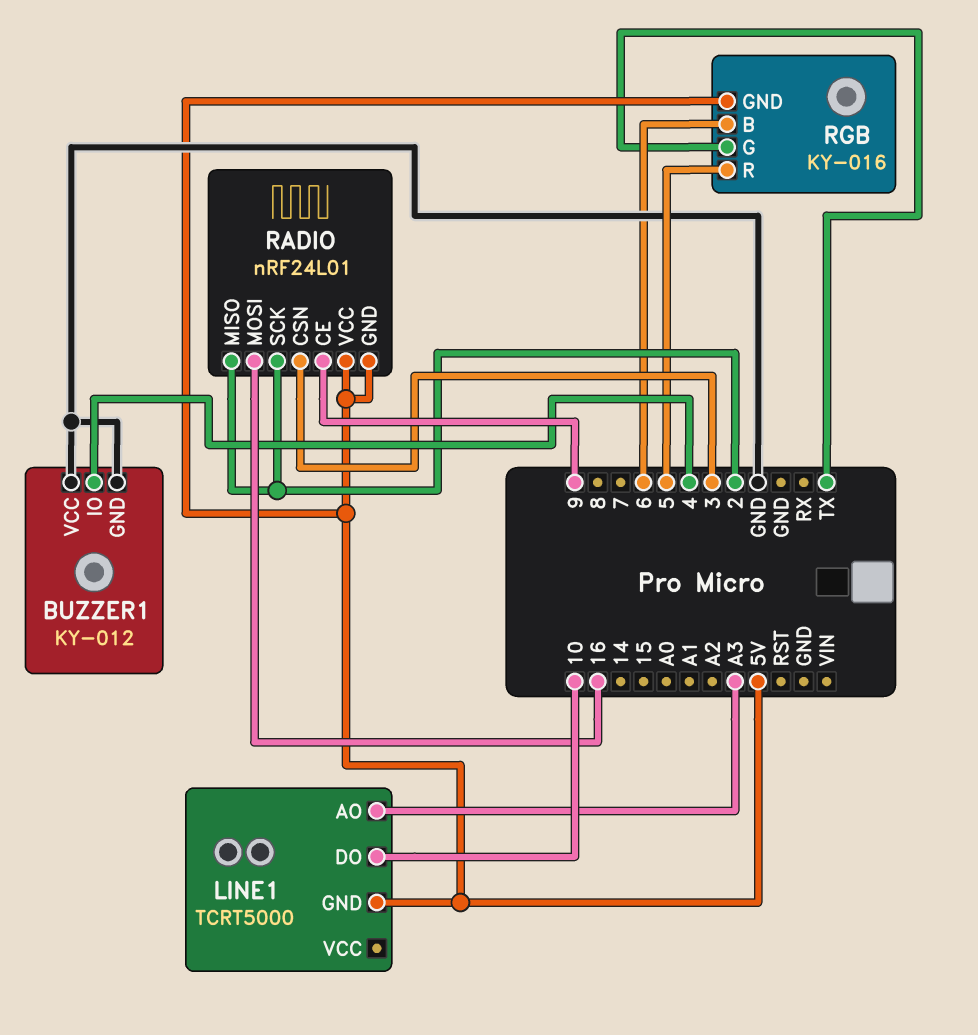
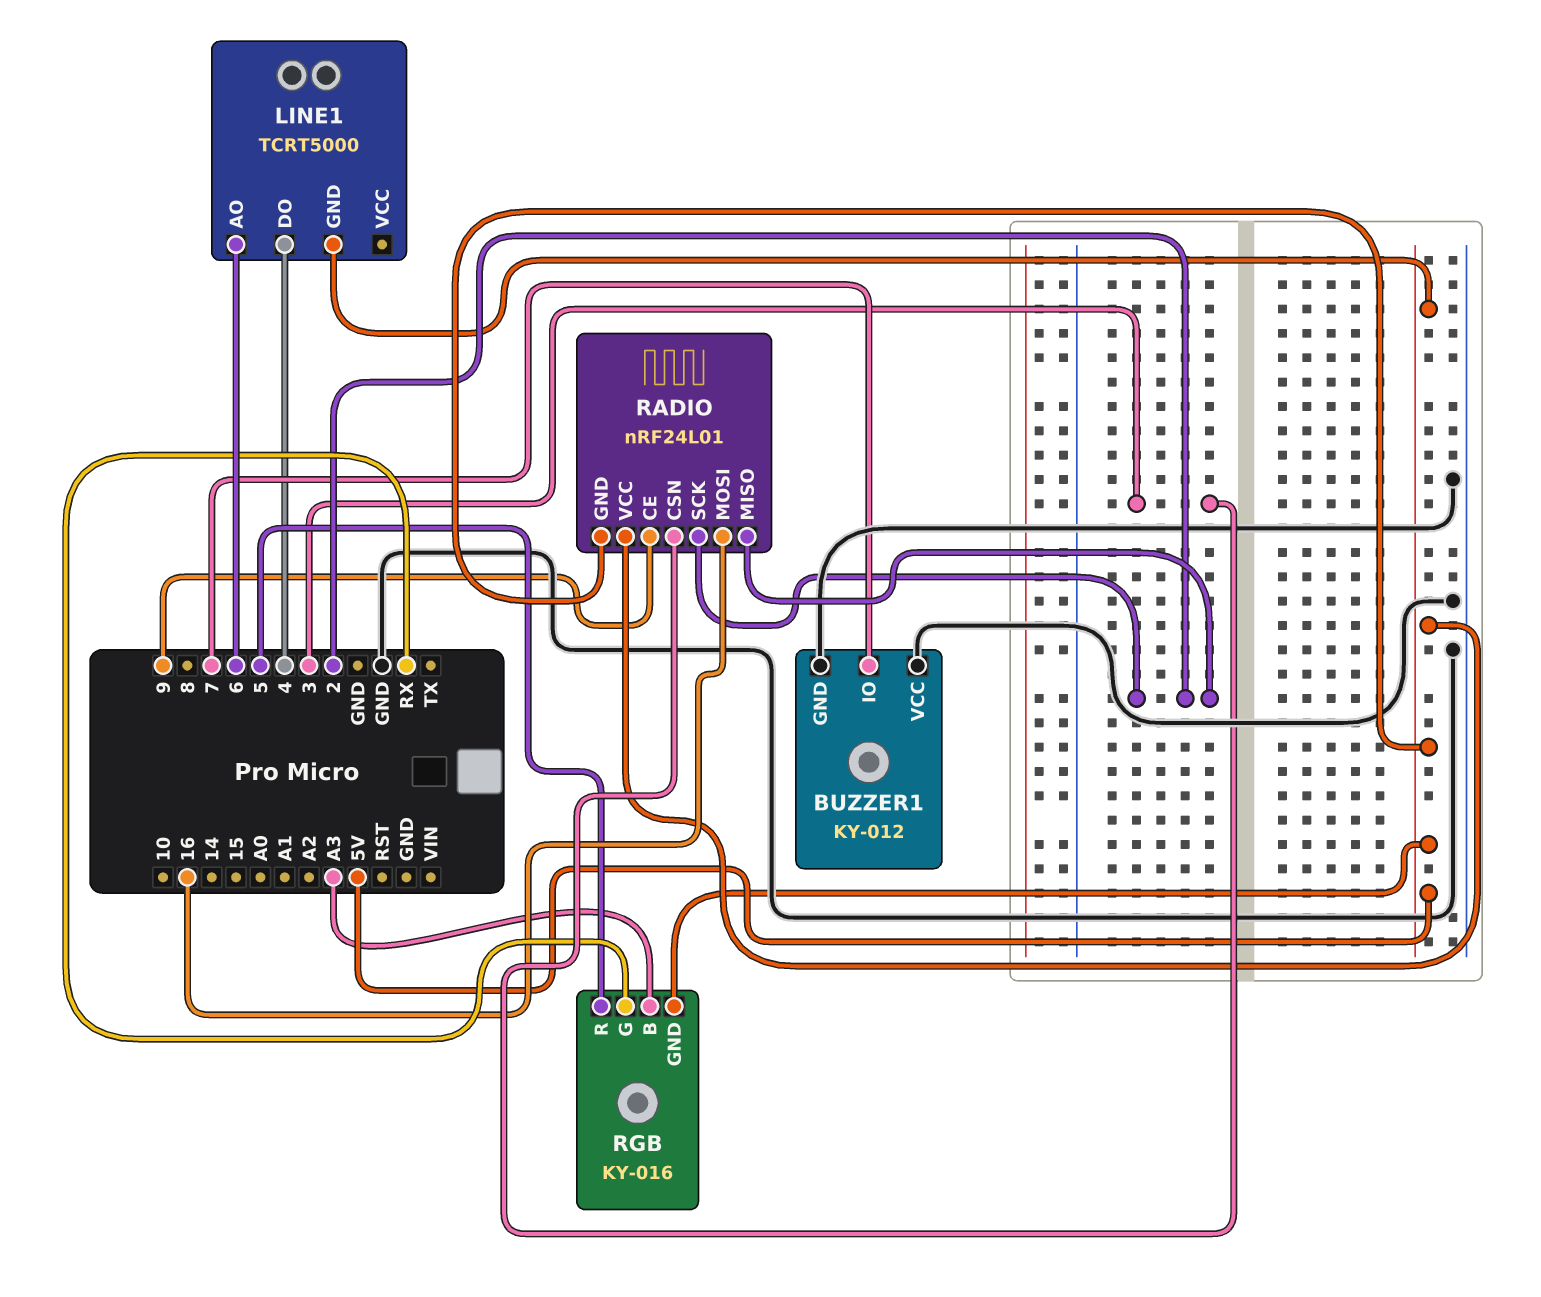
BUZZER1 pin IO: 4 -> 7
LINE1 pin AO: A3 -> 6
LINE1 pin DO: 10 -> 4
RGB pin B: 6 -> A3
RGB pin G: TX -> RX

